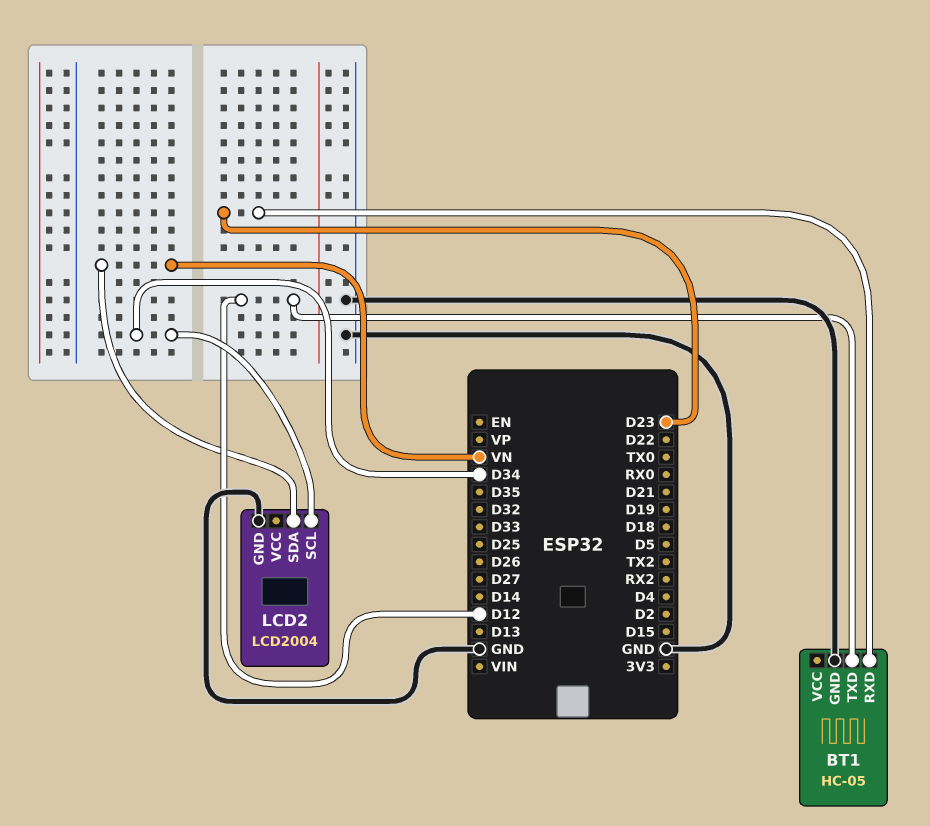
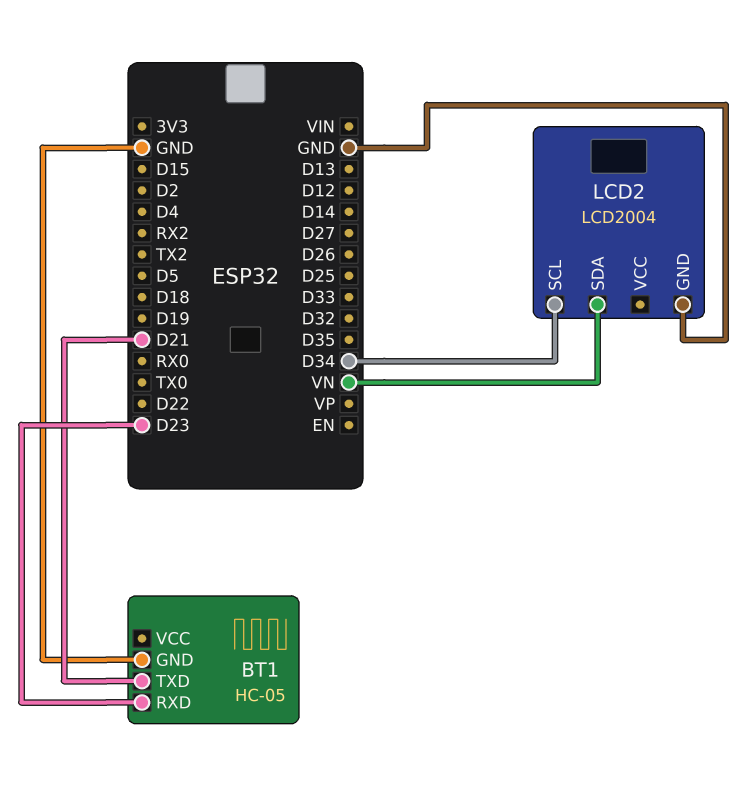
BT1 pin TXD: D12 -> D21

